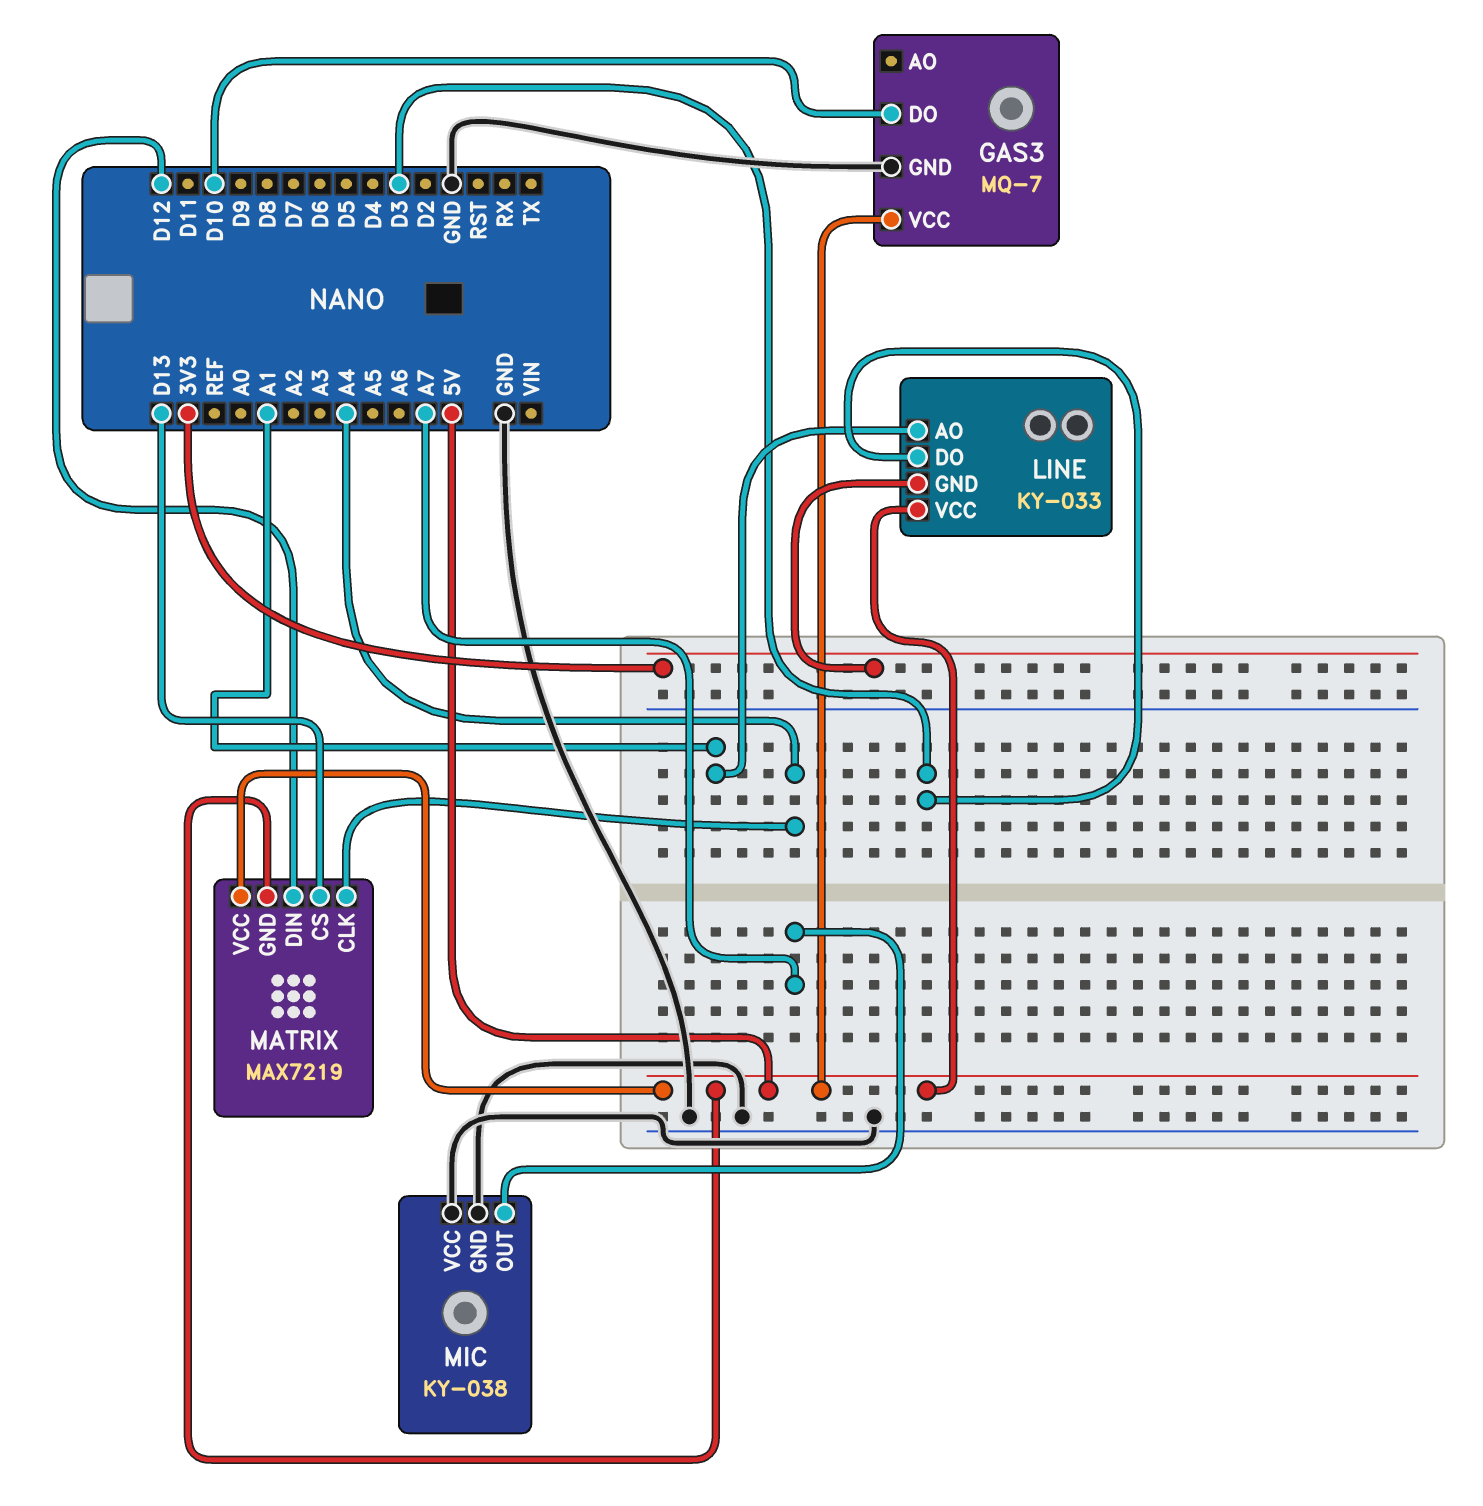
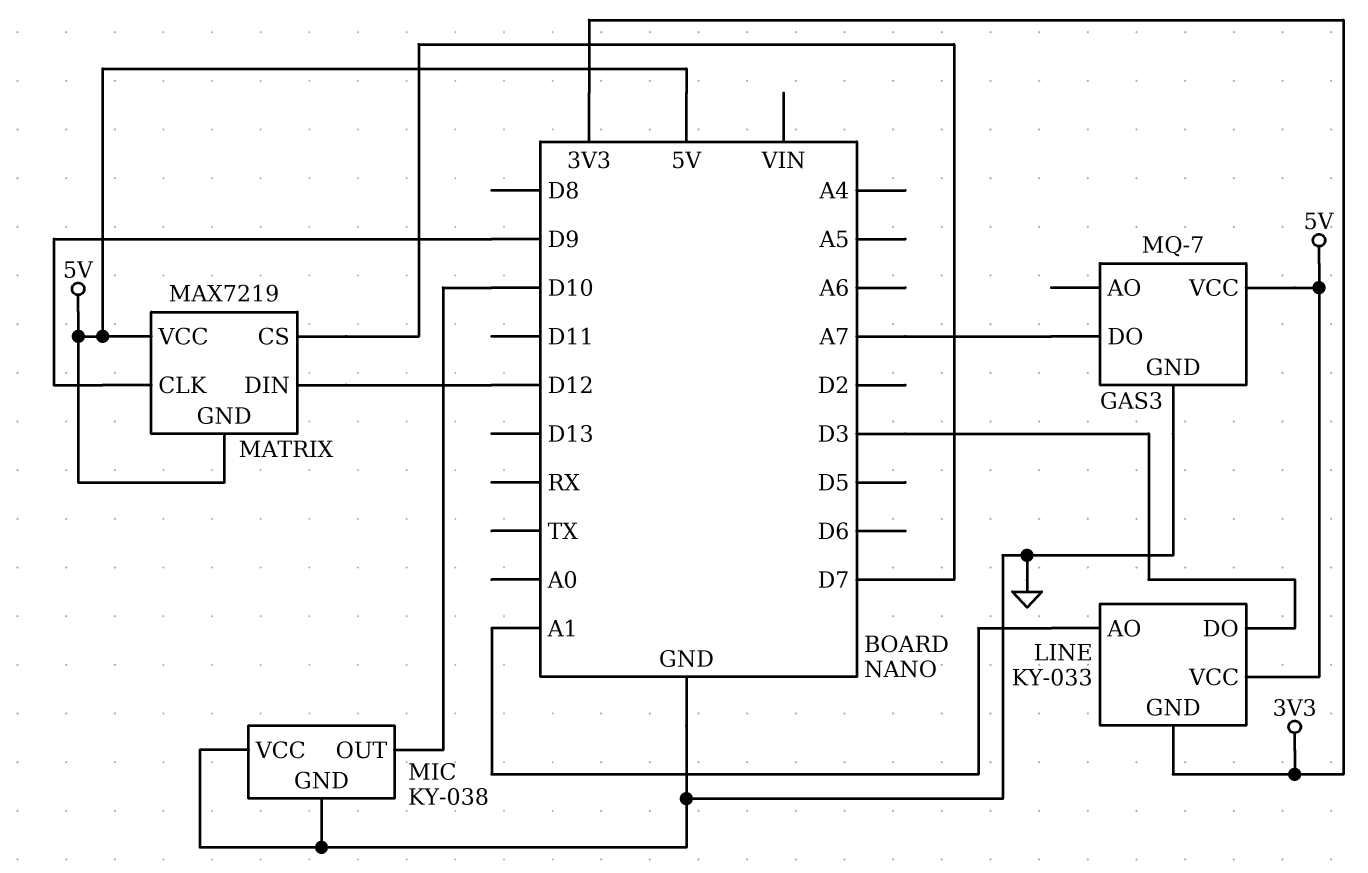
GAS3 pin DO: D10 -> A7
MATRIX pin CLK: A4 -> D9
MATRIX pin CS: D13 -> D7
MIC pin OUT: A7 -> D10

